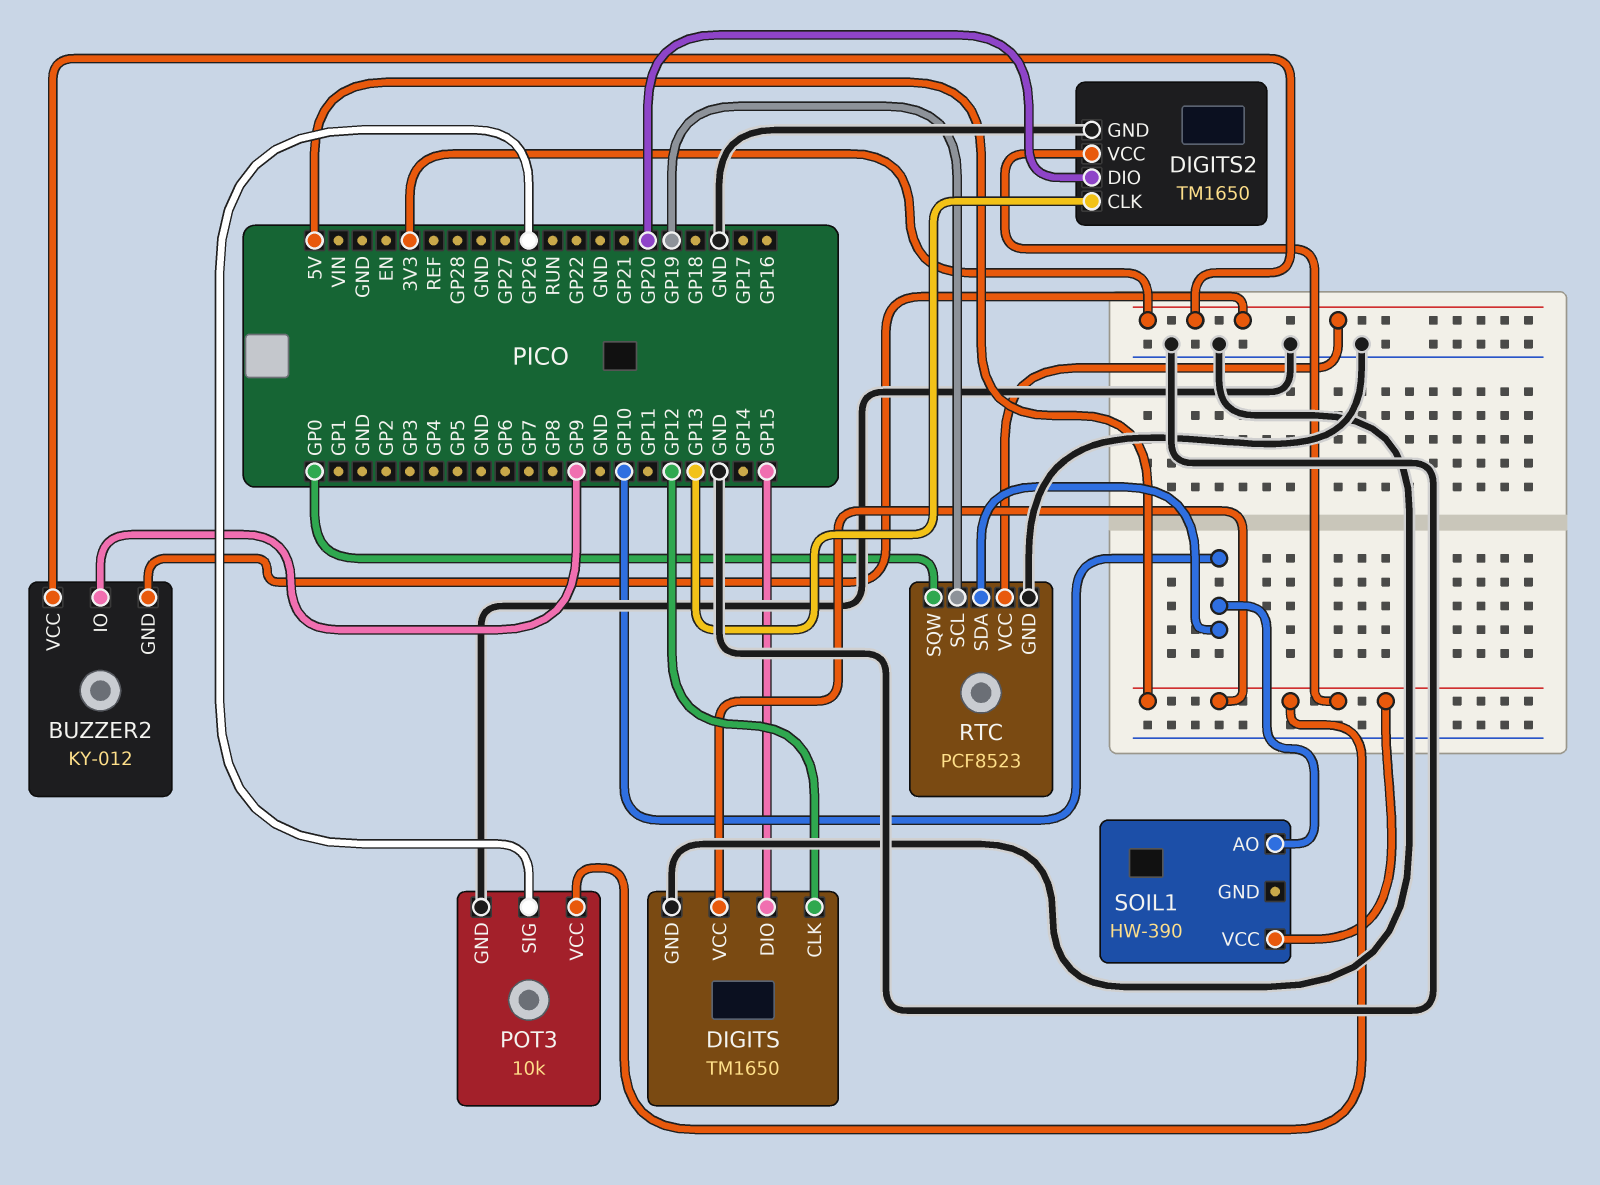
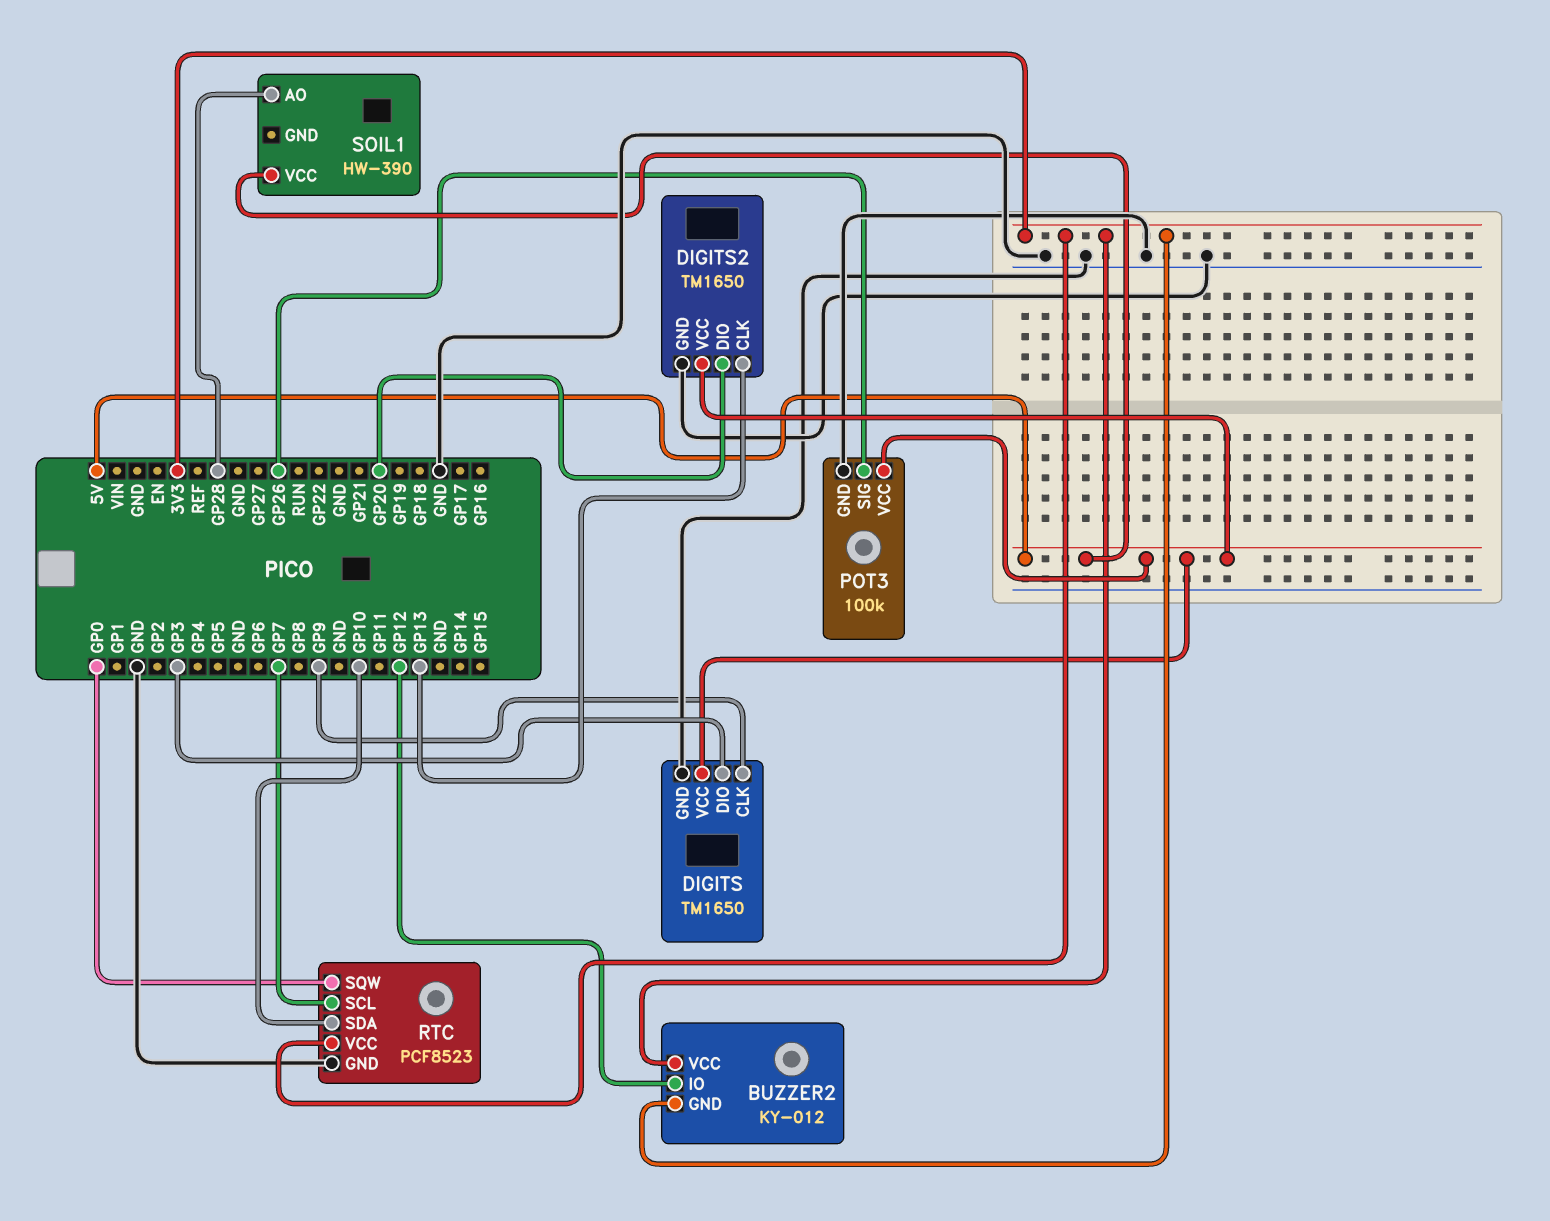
BUZZER2 pin IO: GP9 -> GP12
DIGITS pin CLK: GP12 -> GP9
DIGITS pin DIO: GP15 -> GP3
POT3: 10k -> 100k
RTC pin SCL: GP19 -> GP7
SOIL1 pin AO: GP10 -> GP28

